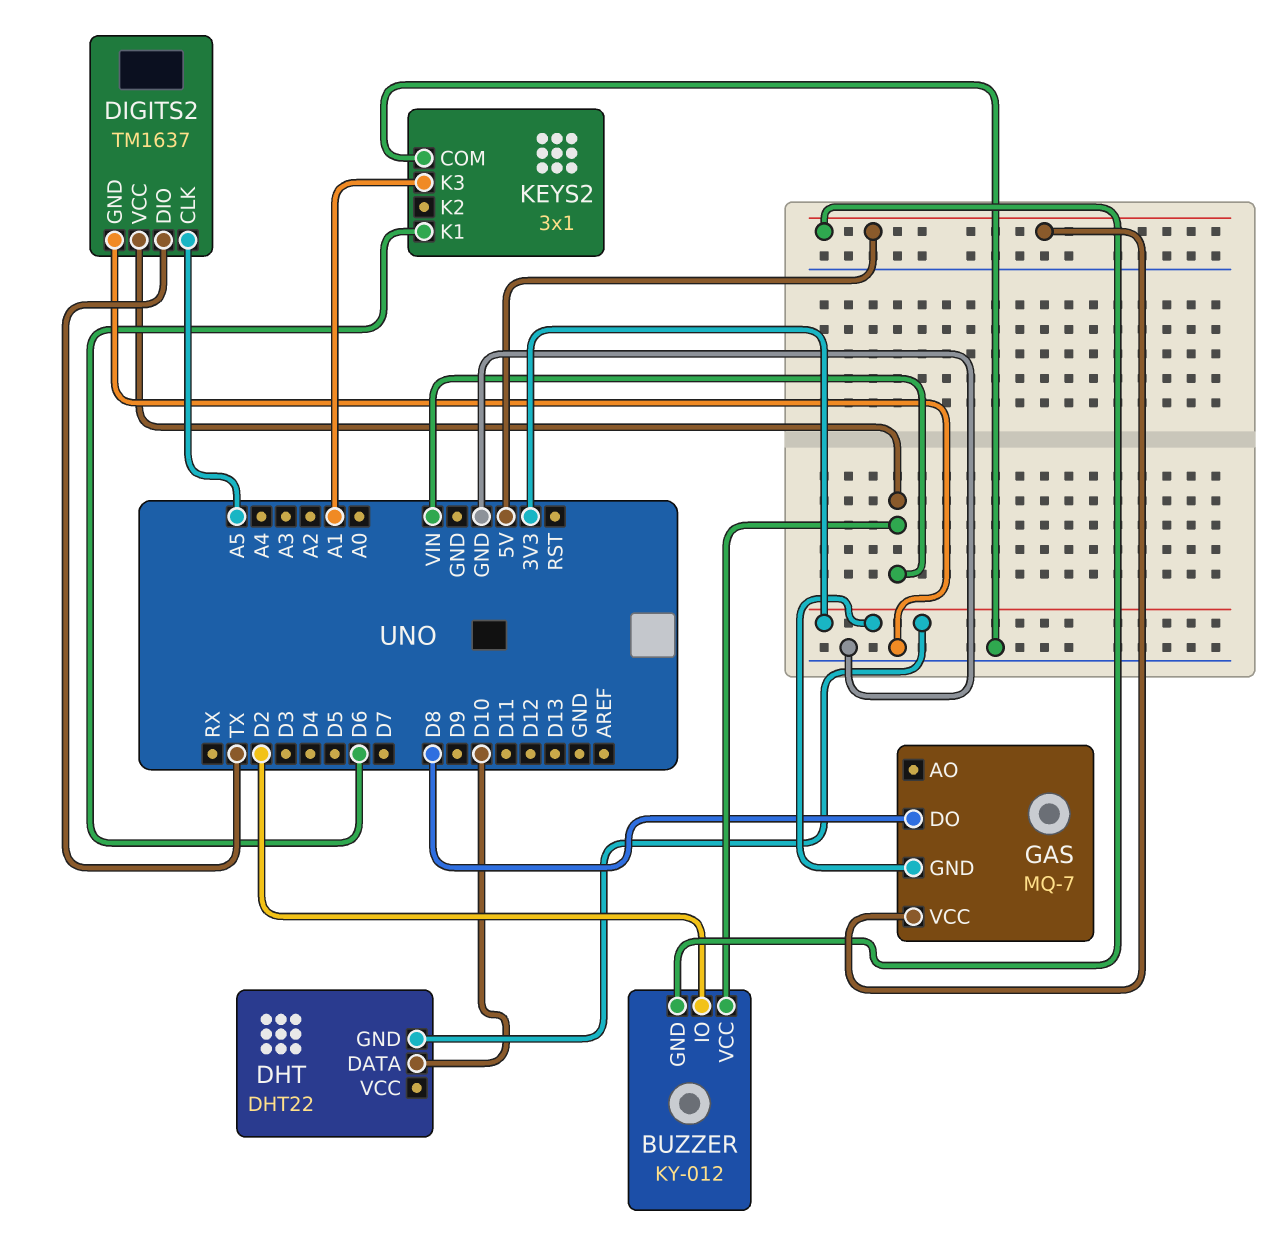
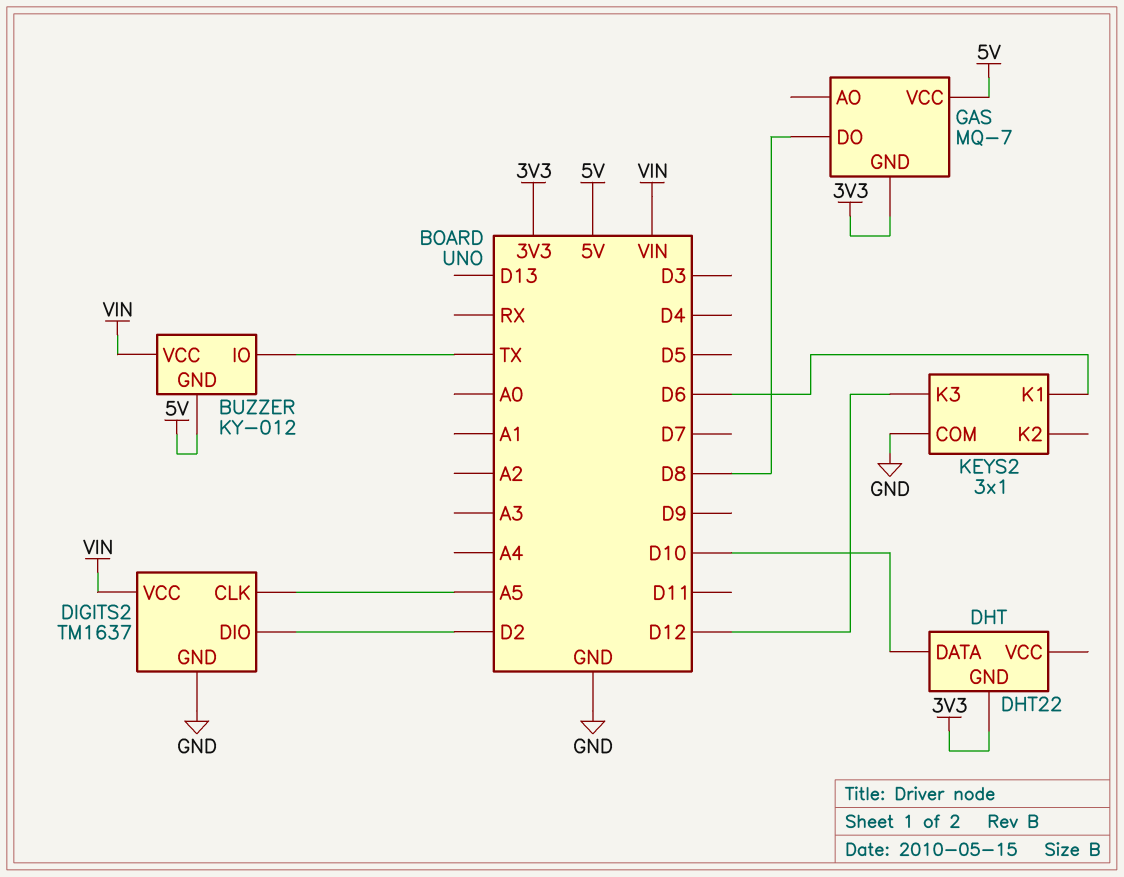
BUZZER pin IO: D2 -> TX
DIGITS2 pin DIO: TX -> D2
KEYS2 pin K3: A1 -> D12

